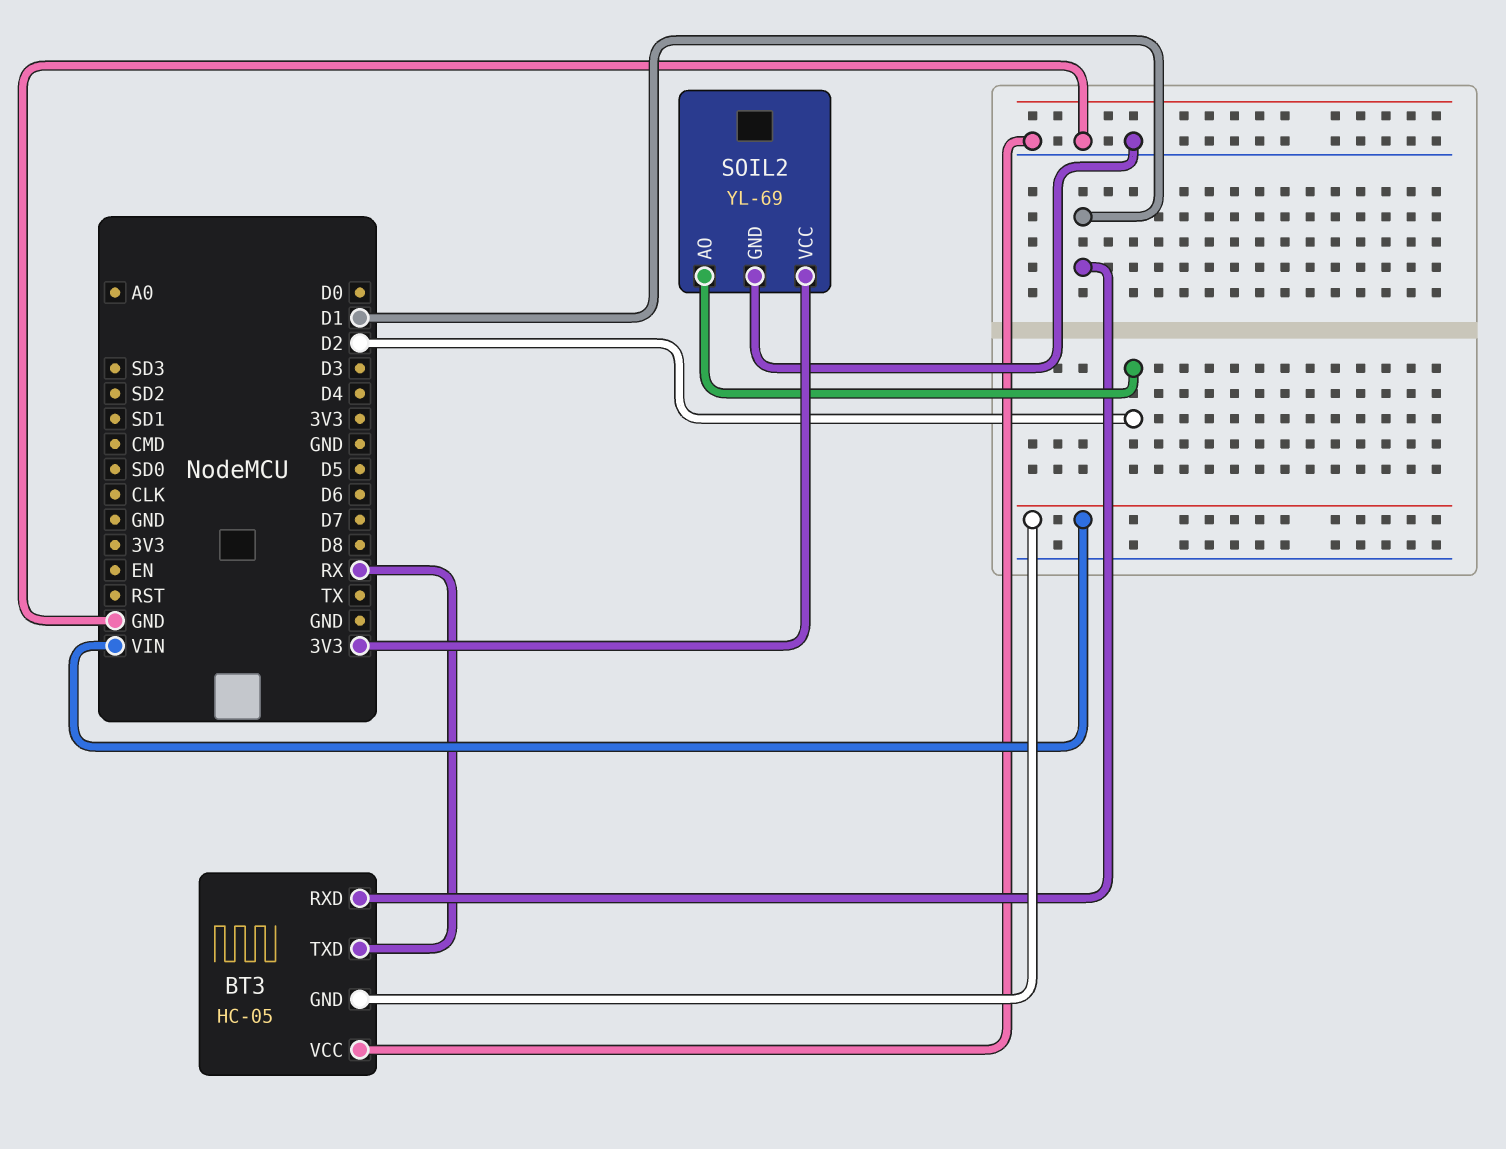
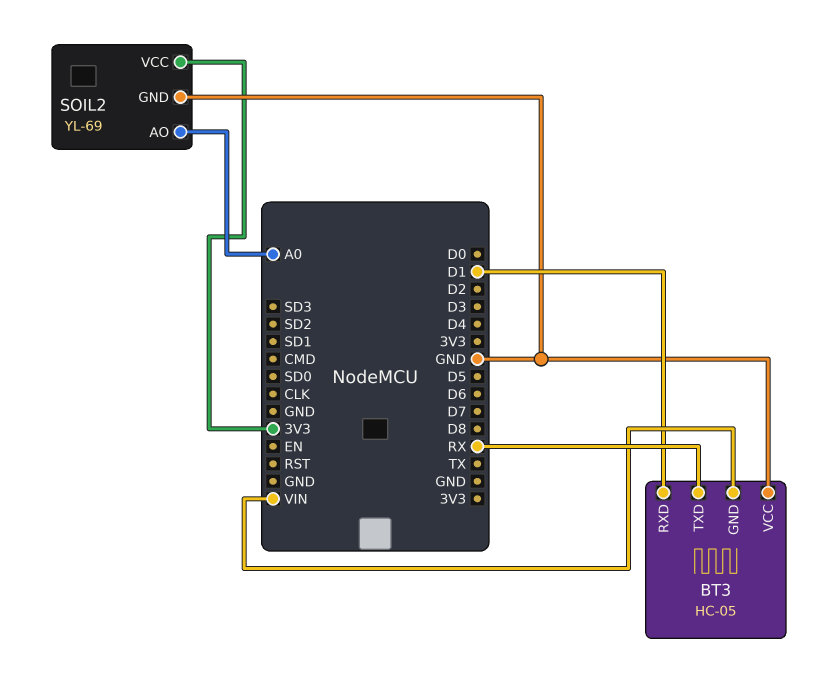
SOIL2 pin AO: D2 -> A0

